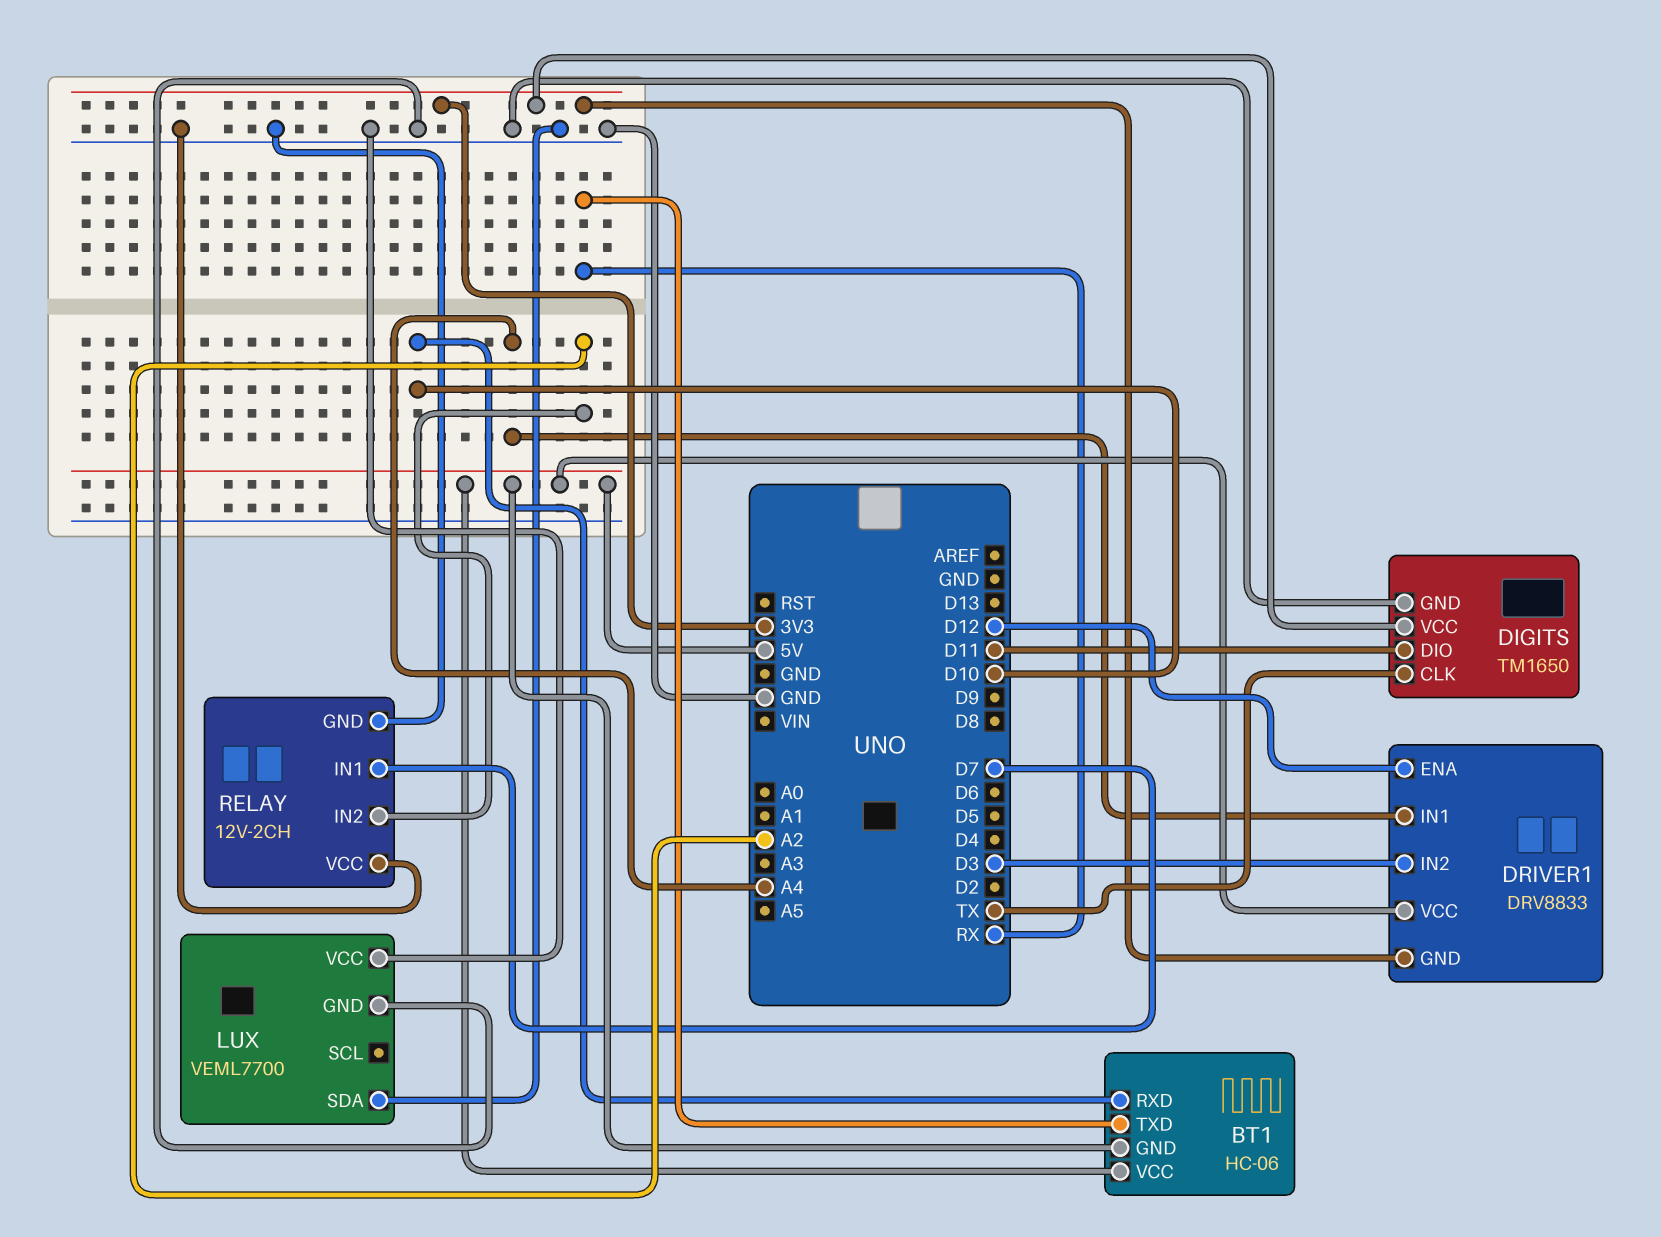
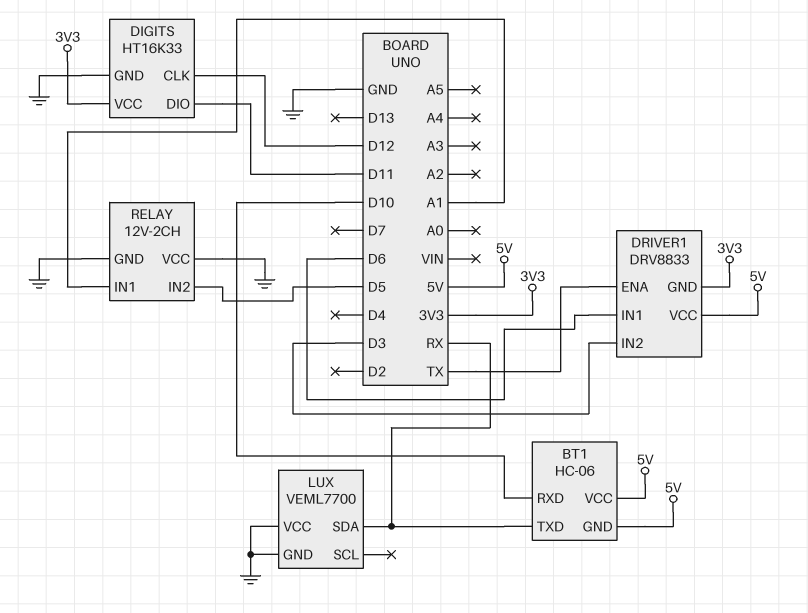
DIGITS: TM1650 -> HT16K33
DIGITS pin CLK: TX -> D12
DRIVER1 pin ENA: D12 -> TX
DRIVER1 pin IN1: A4 -> D6
LUX pin SDA: GND -> RX
RELAY pin IN1: D7 -> A1
RELAY pin IN2: A2 -> D5

